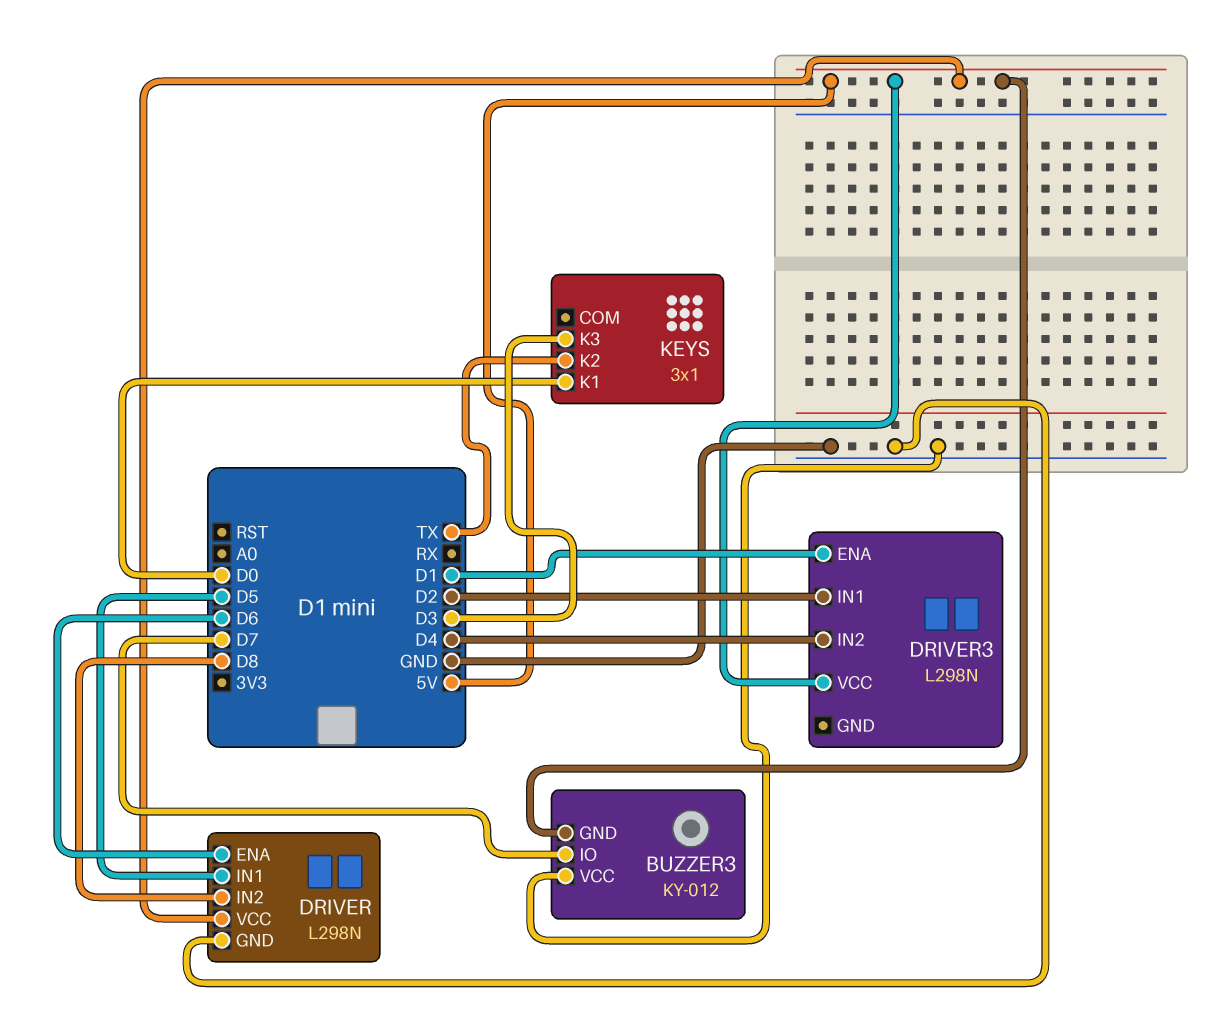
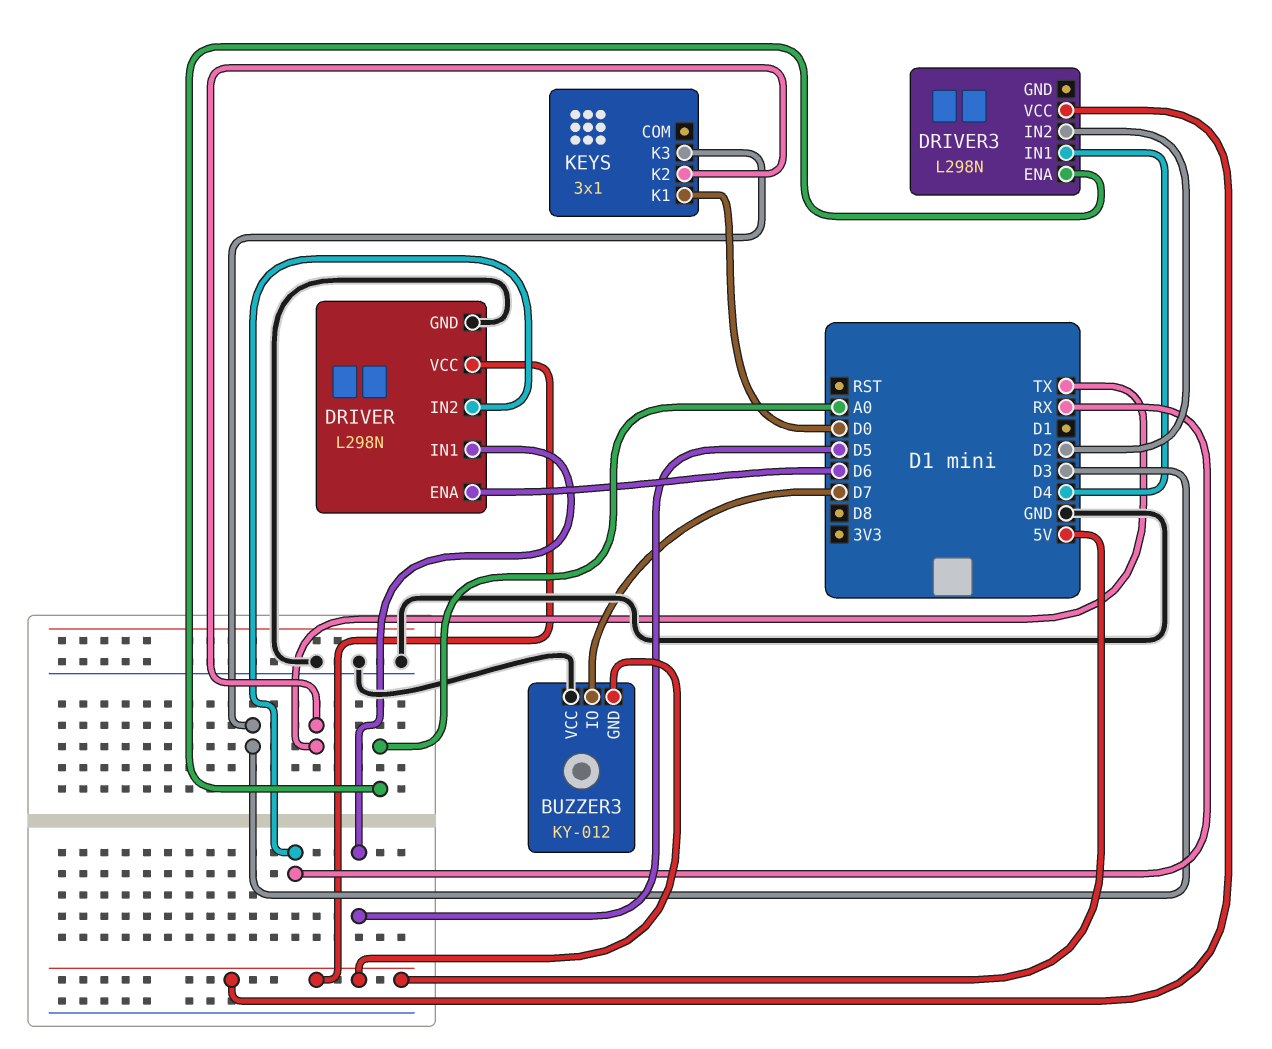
DRIVER pin IN2: D8 -> RX
DRIVER3 pin ENA: D1 -> A0
DRIVER3 pin IN1: D2 -> D4
DRIVER3 pin IN2: D4 -> D2

